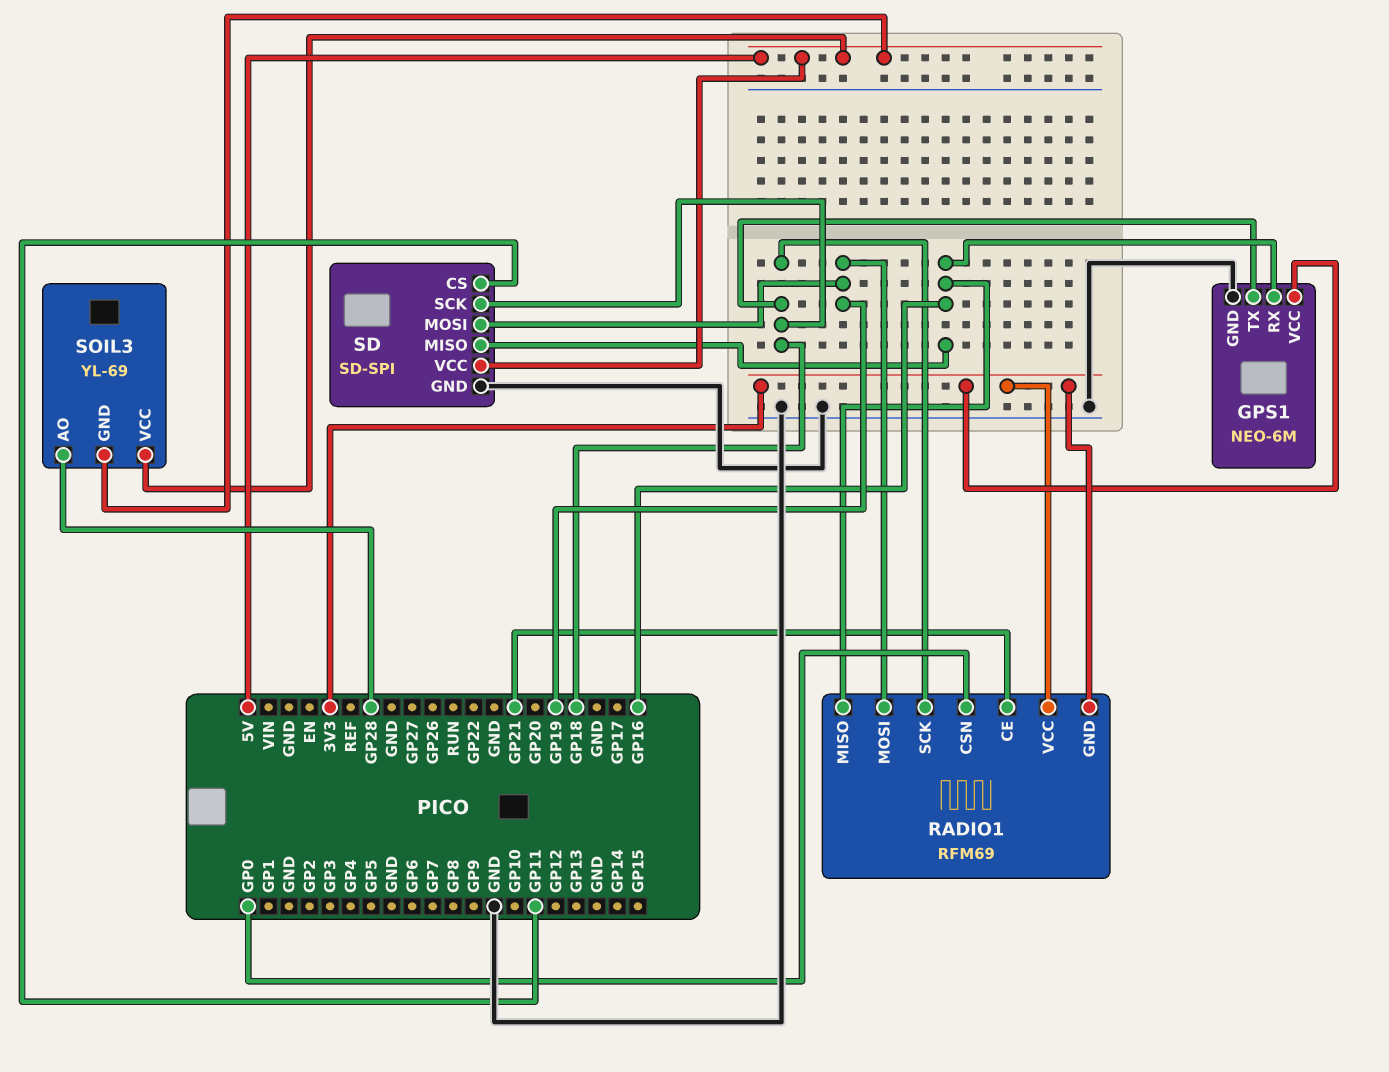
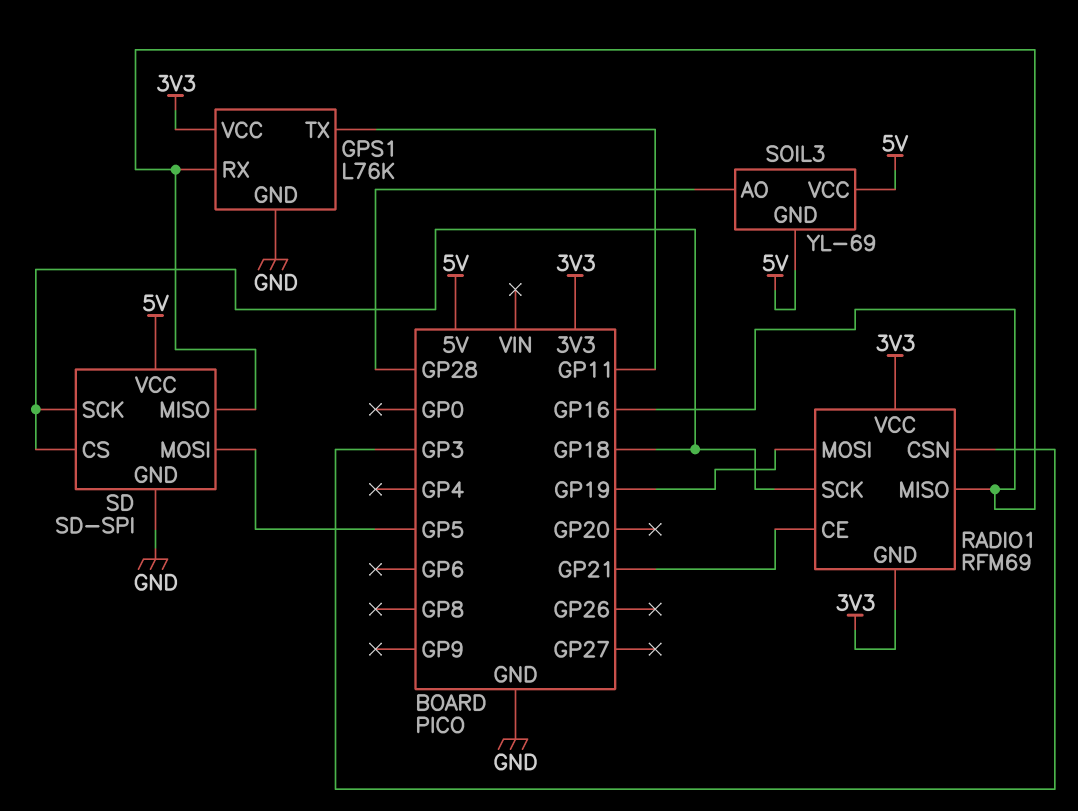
GPS1: NEO-6M -> L76K
GPS1 pin TX: GP18 -> GP11
RADIO1 pin CSN: GP0 -> GP3
SD pin CS: GP11 -> GP18
SD pin MOSI: GP19 -> GP5

